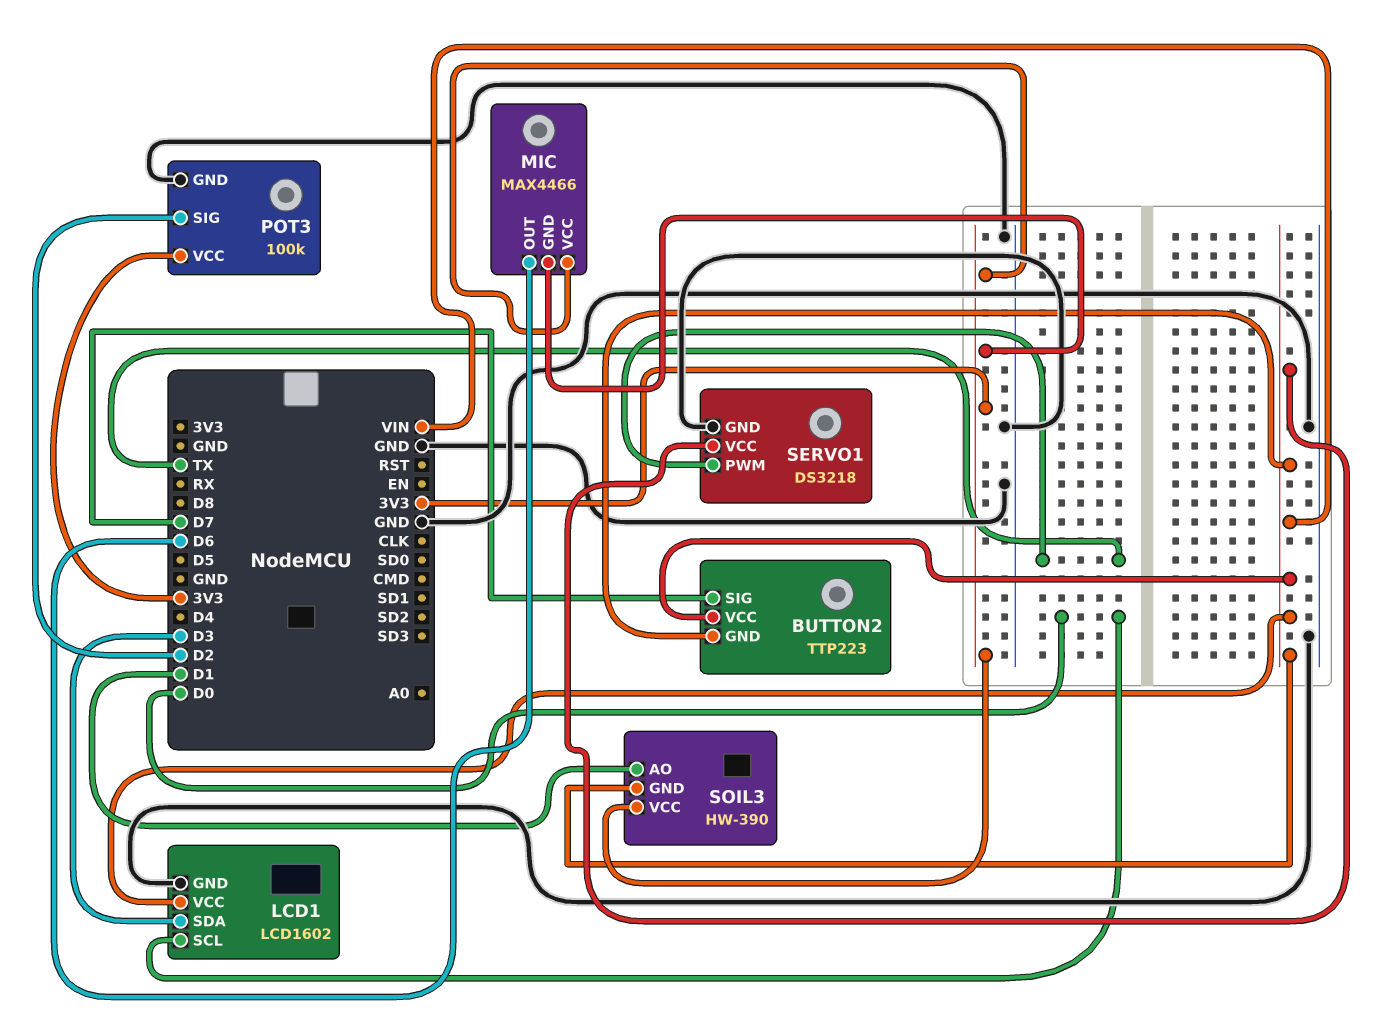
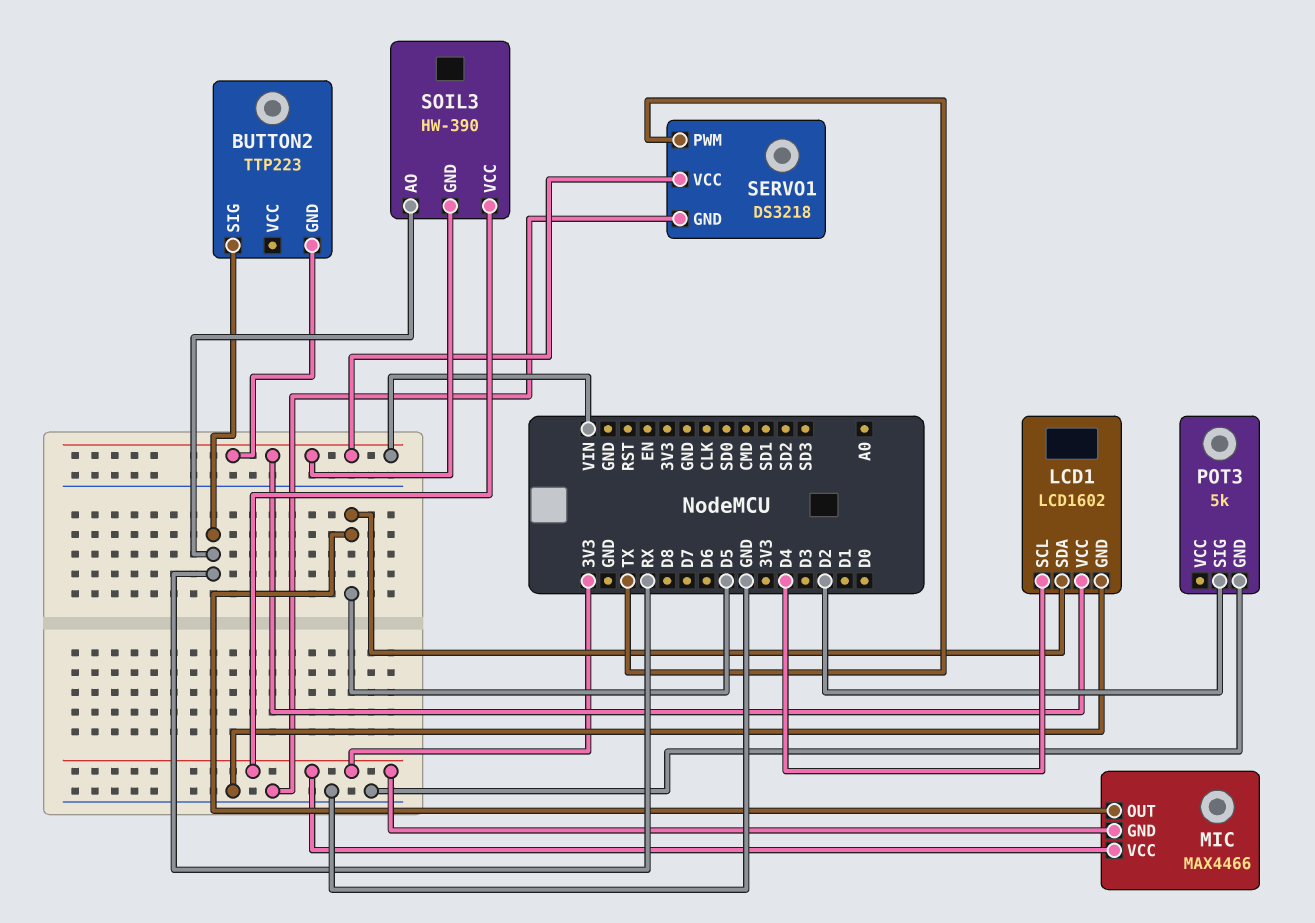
BUTTON2 pin SIG: D7 -> RX
BUTTON2 pin VCC: VIN -> none
LCD1 pin SCL: D0 -> D4
LCD1 pin SDA: D3 -> D5
MIC pin OUT: D6 -> D5
POT3: 100k -> 5k
POT3 pin VCC: 3V3 -> none
SOIL3 pin AO: D1 -> RX

